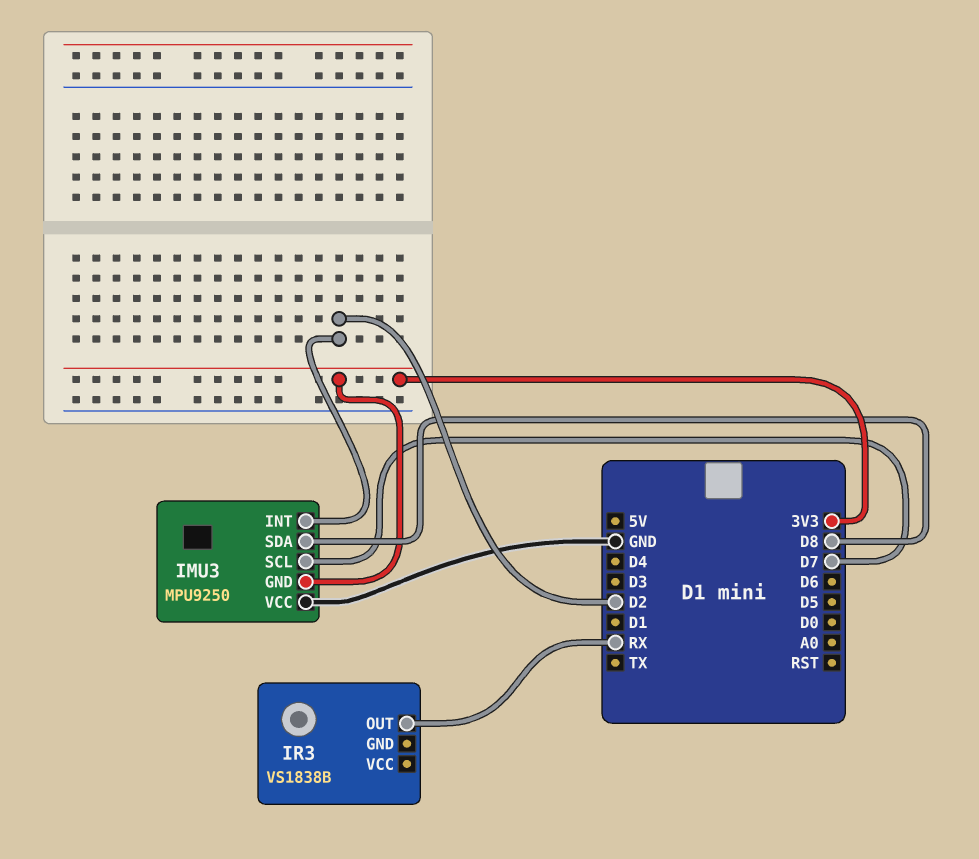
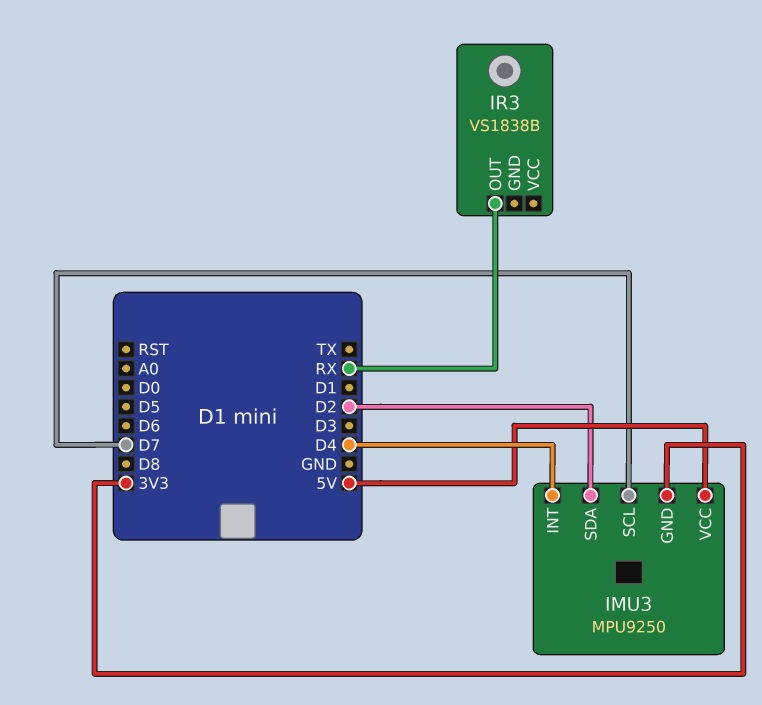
IMU3 pin INT: D2 -> D4
IMU3 pin SDA: D8 -> D2
IMU3 pin VCC: GND -> 5V

